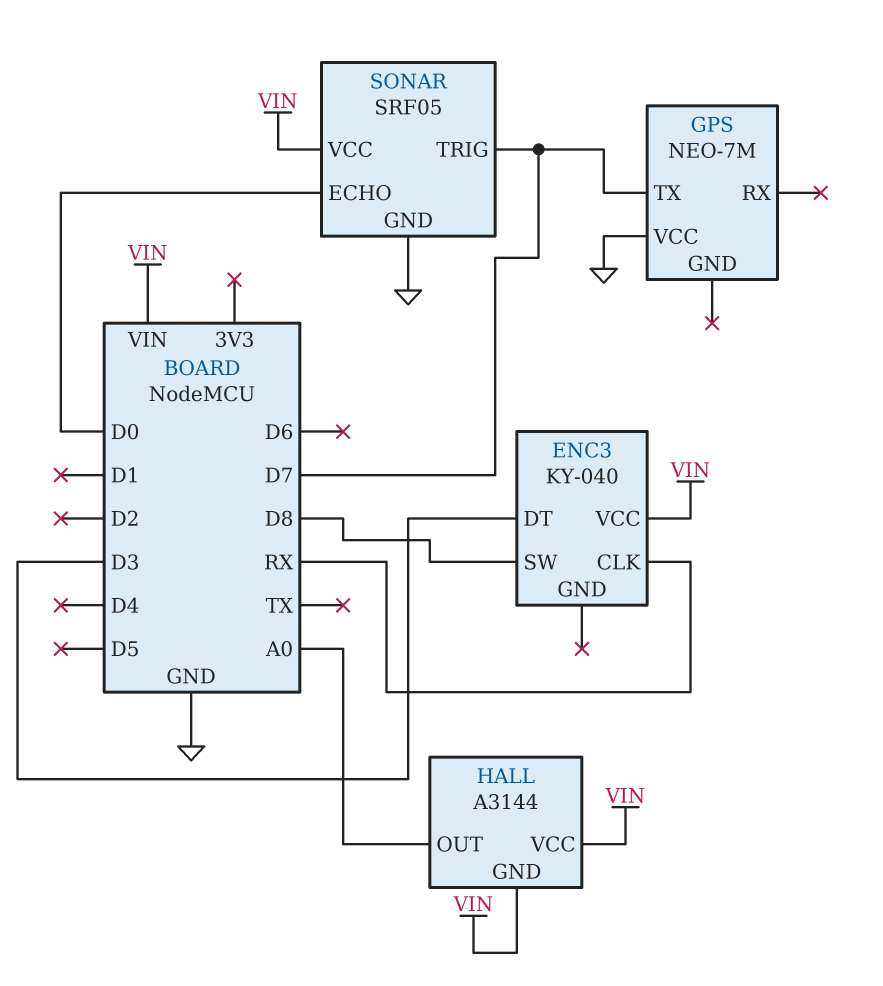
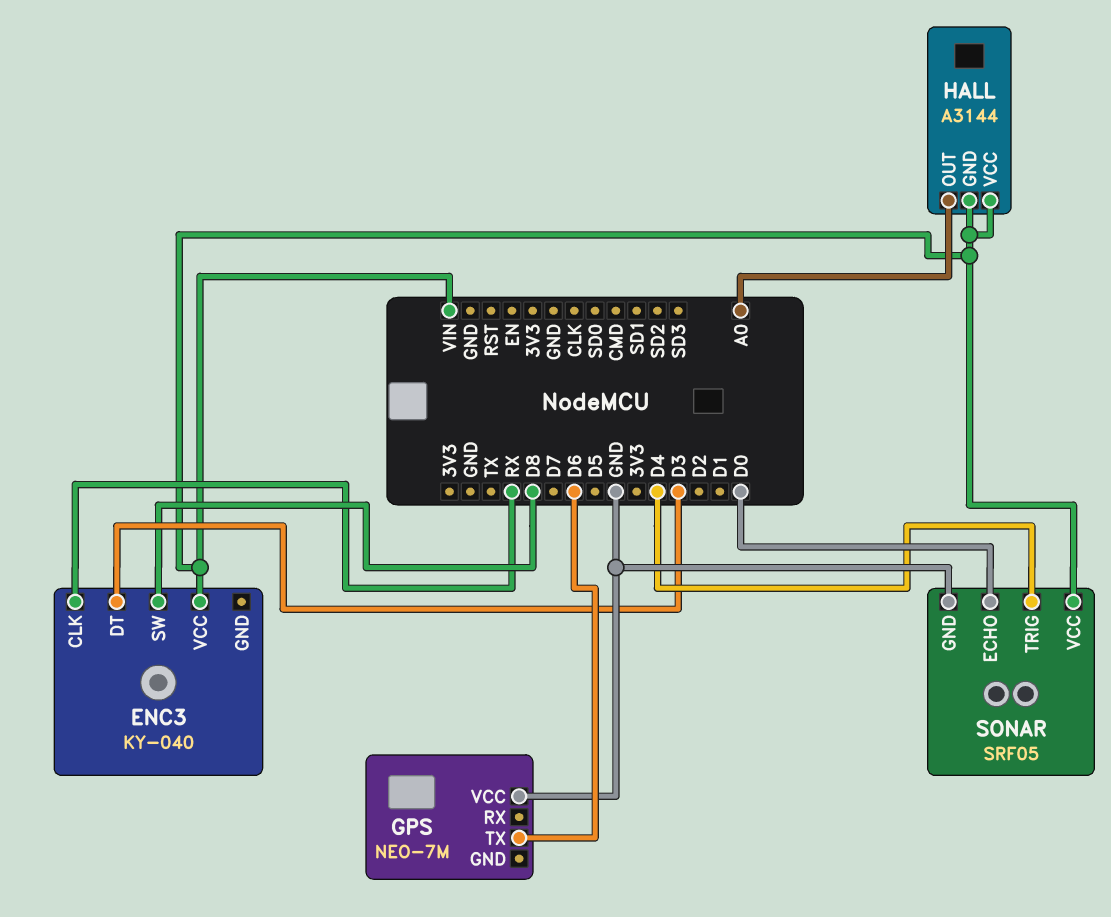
GPS pin TX: D7 -> D6
SONAR pin TRIG: D7 -> D4

